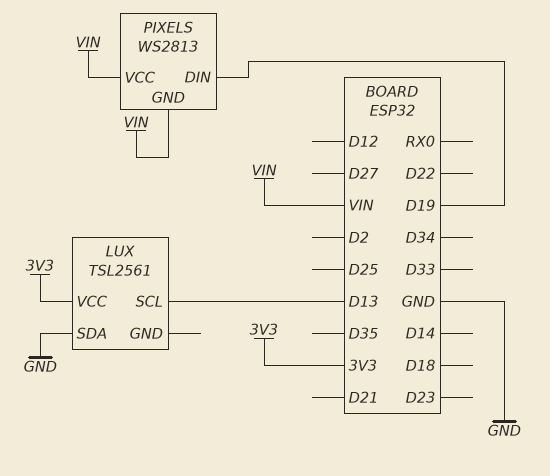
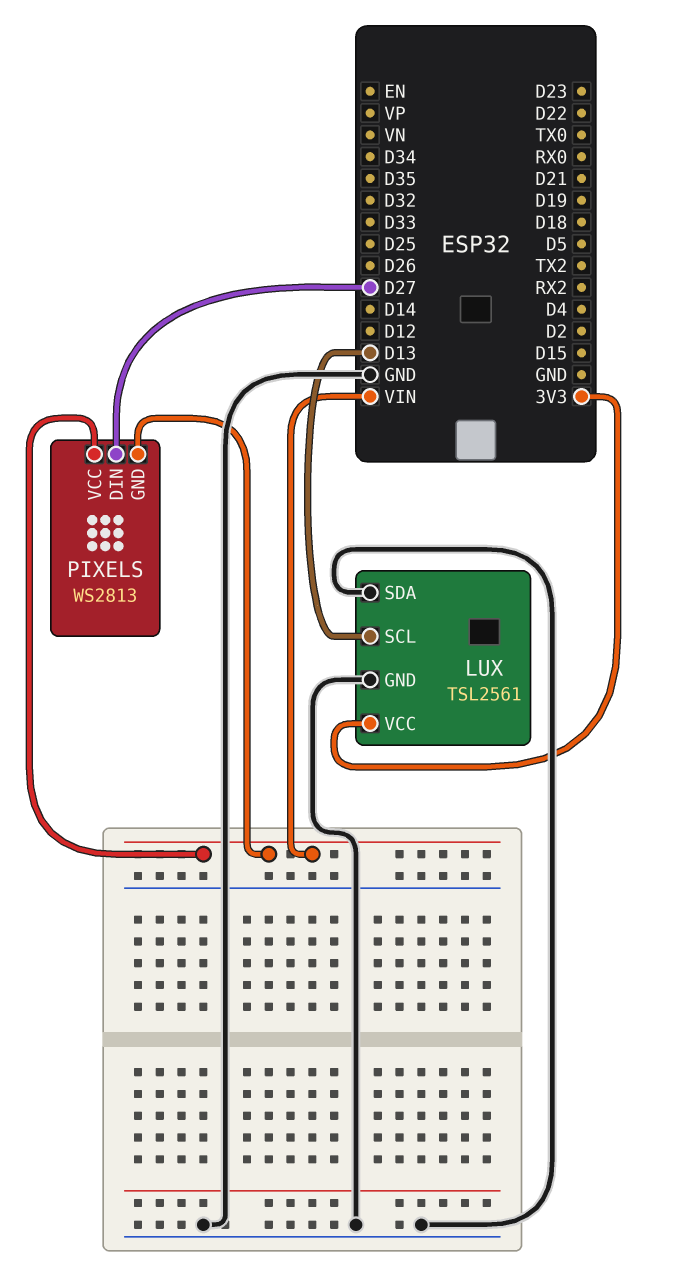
LUX pin GND: none -> GND
PIXELS pin DIN: D19 -> D27

